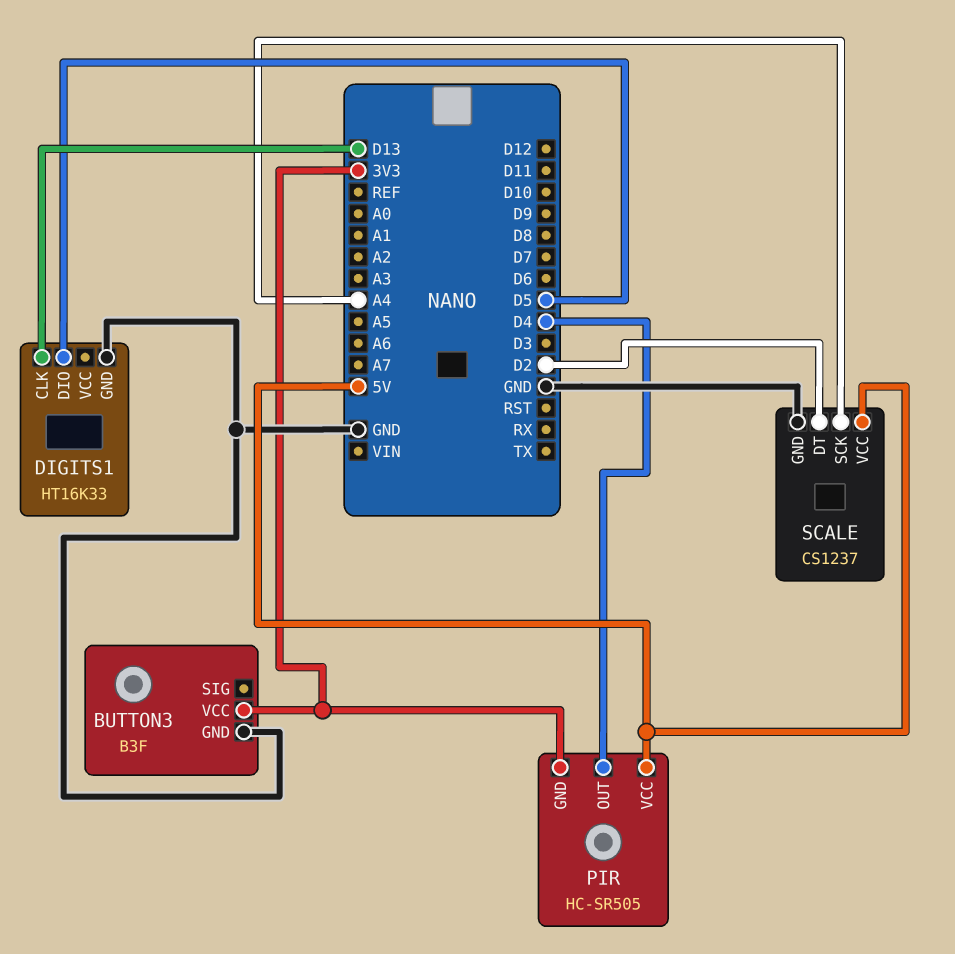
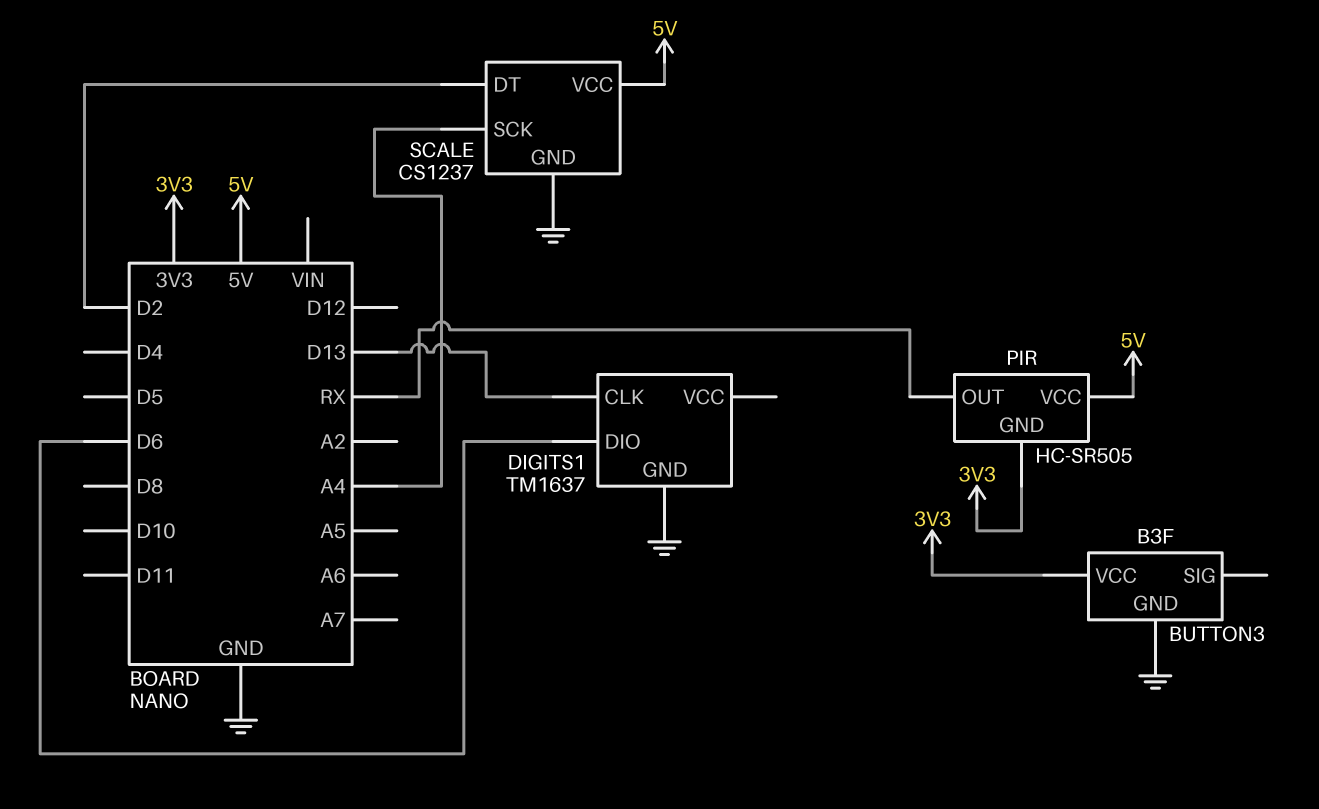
DIGITS1: HT16K33 -> TM1637
DIGITS1 pin DIO: D5 -> D6
PIR pin OUT: D4 -> RX

